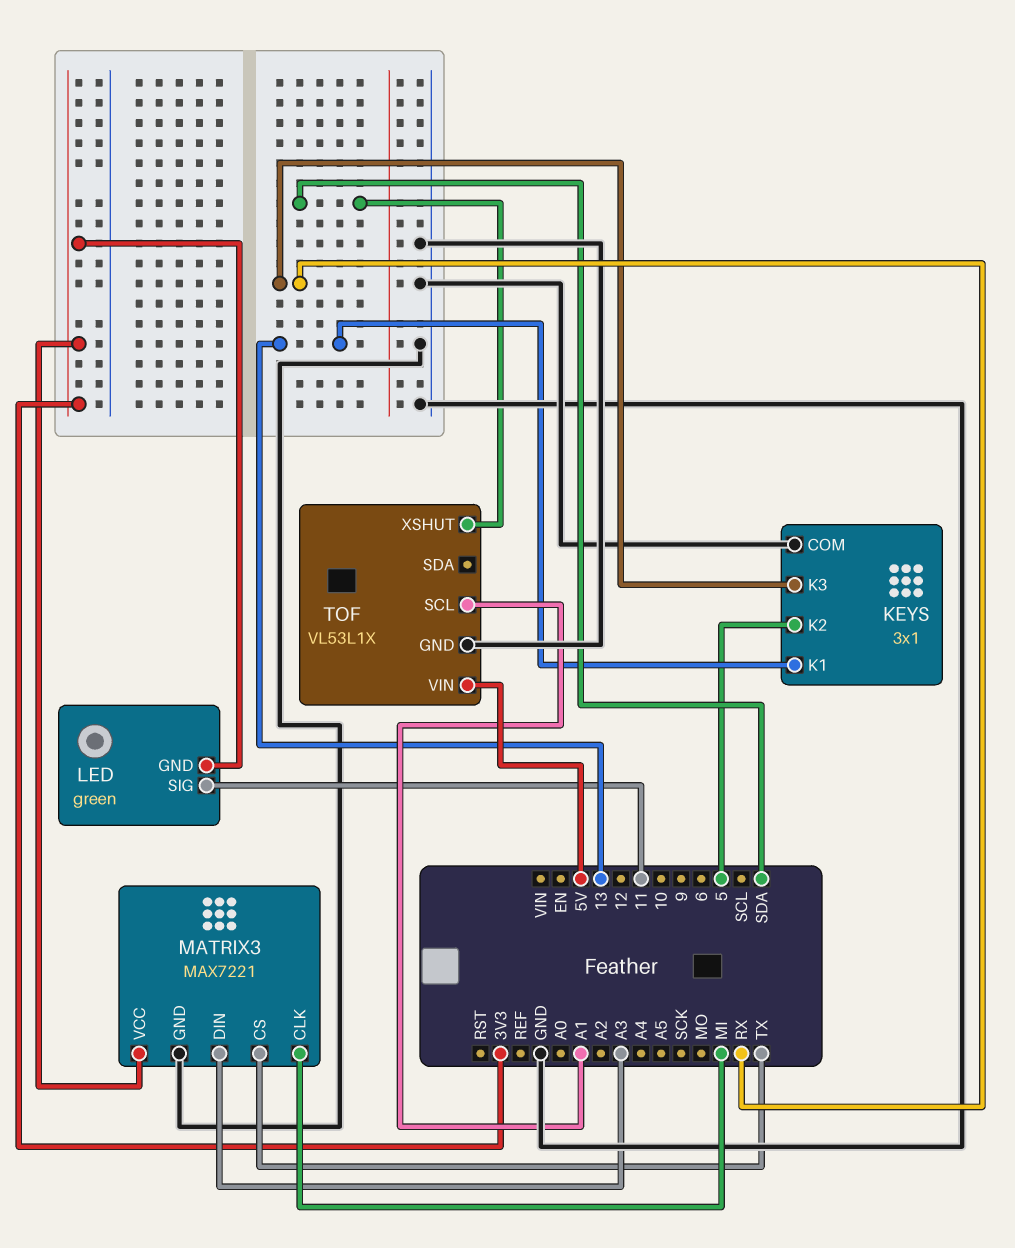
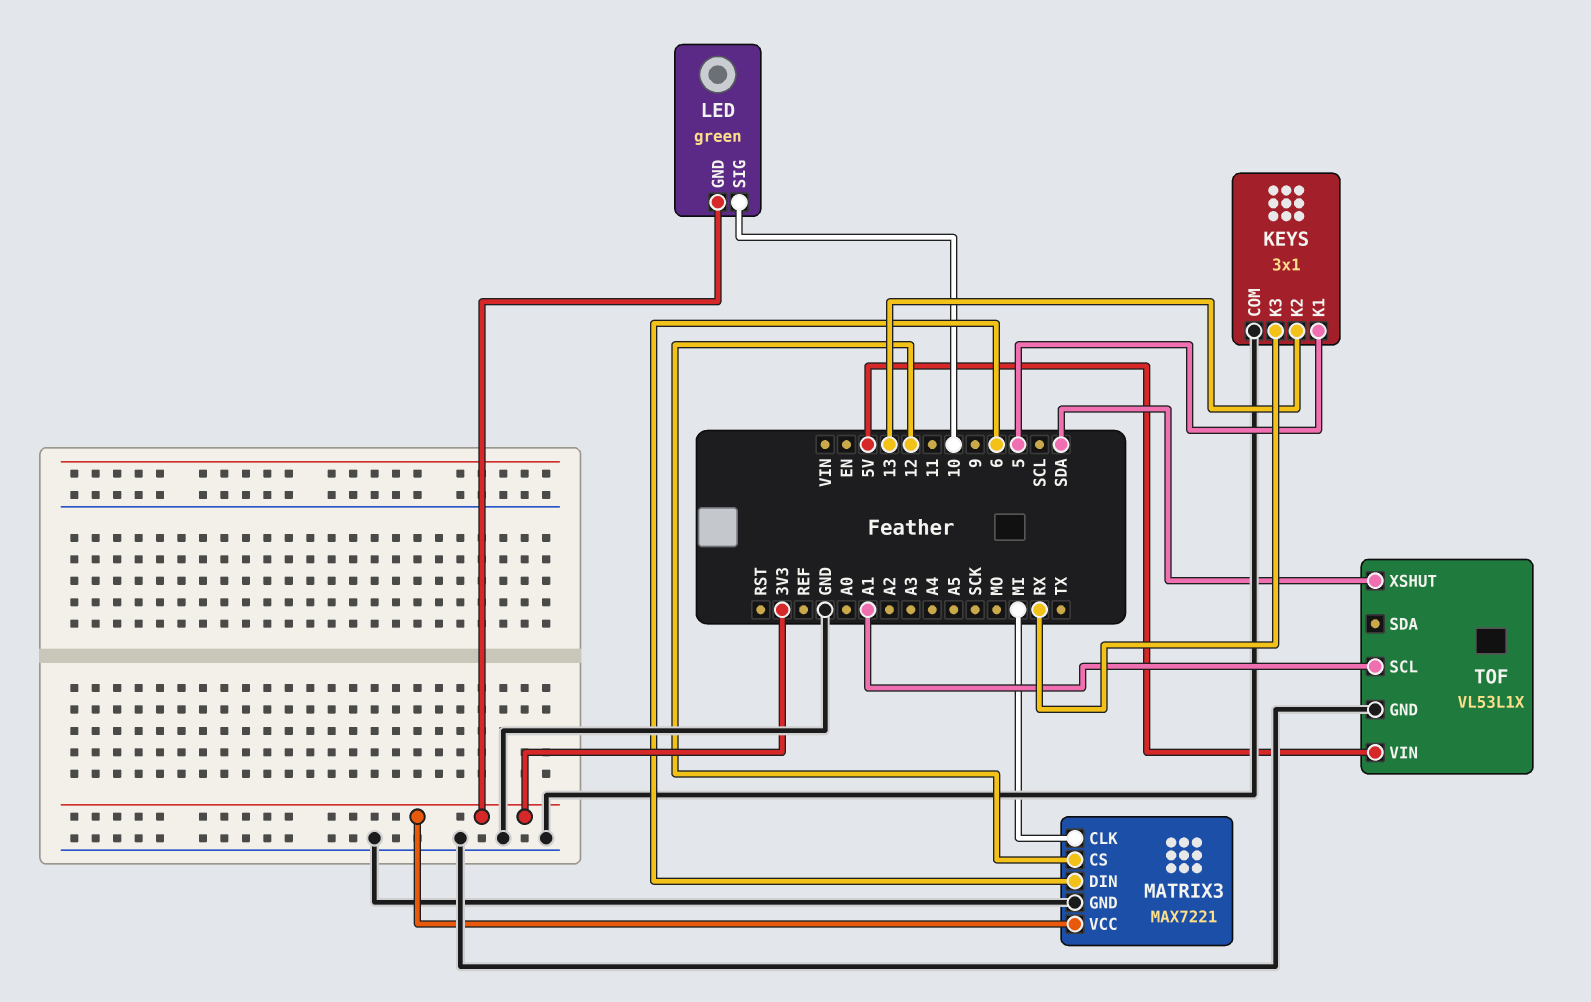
KEYS pin K1: 13 -> 5
KEYS pin K2: 5 -> 13
LED pin SIG: 11 -> 10
MATRIX3 pin CS: TX -> 12
MATRIX3 pin DIN: A3 -> 6

